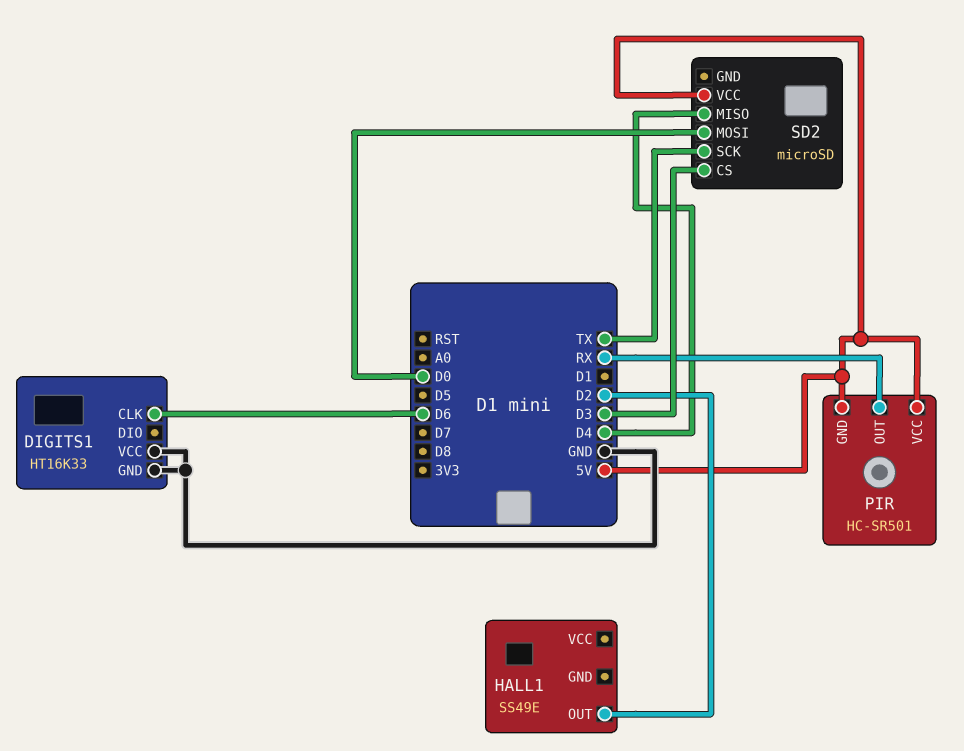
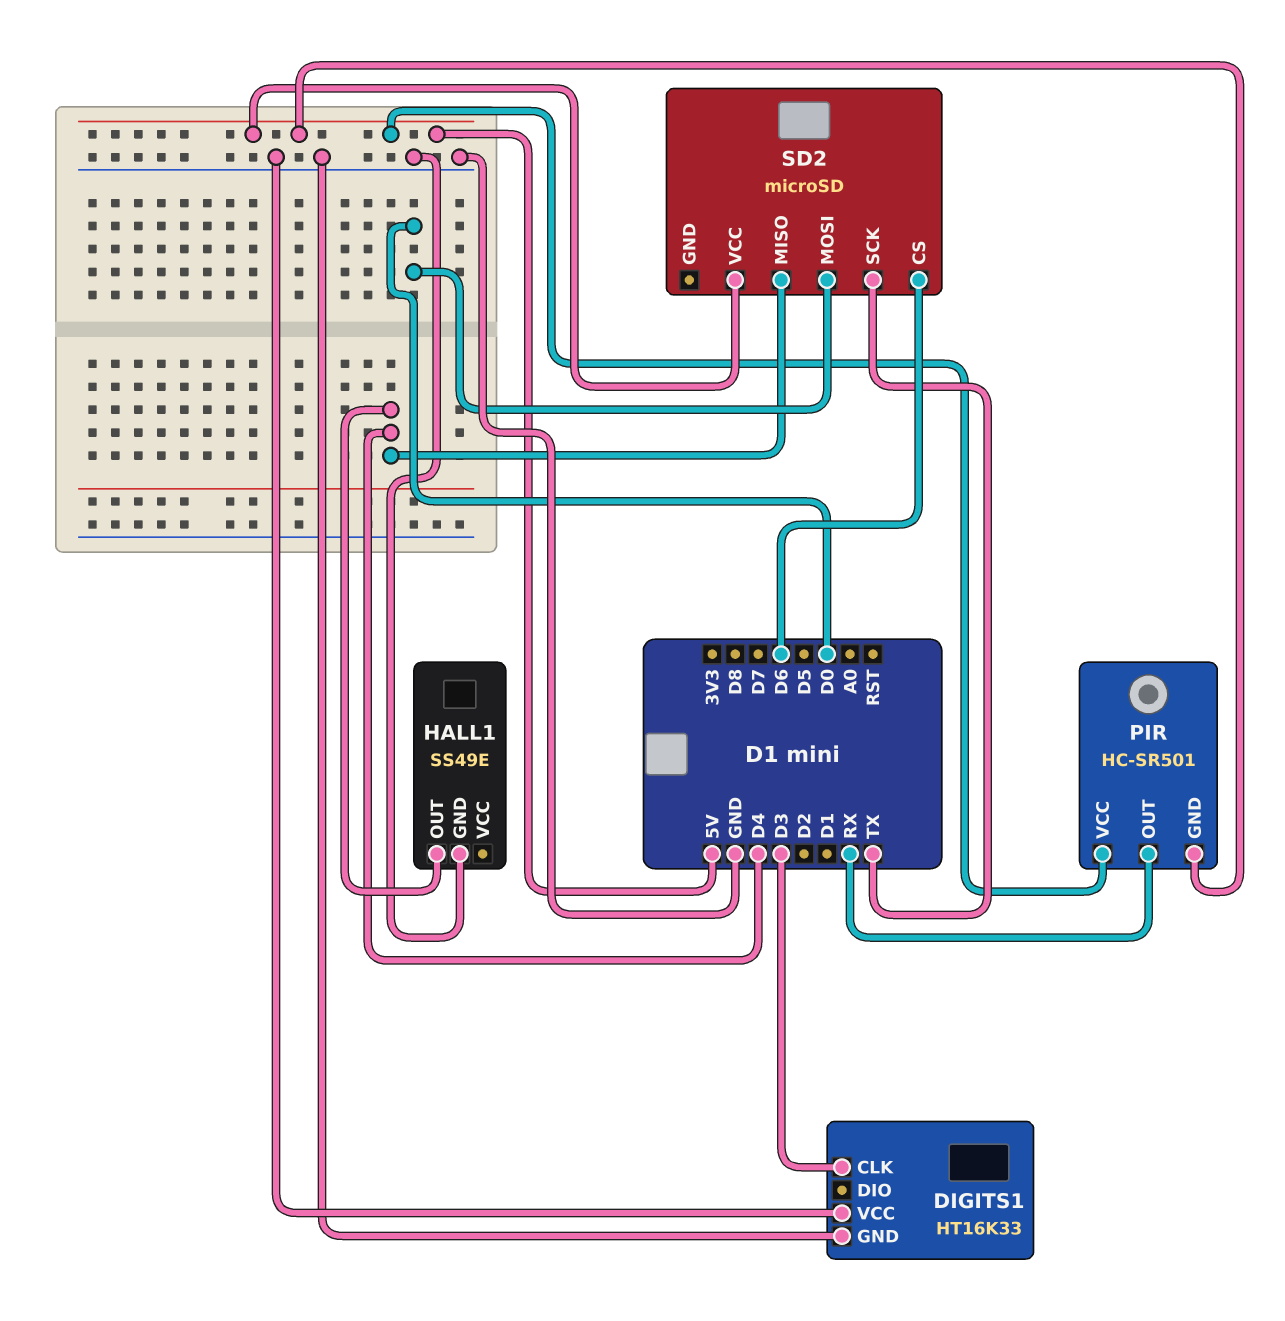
DIGITS1 pin CLK: D6 -> D3
HALL1 pin GND: none -> GND
HALL1 pin OUT: D2 -> D4
SD2 pin CS: D3 -> D6

